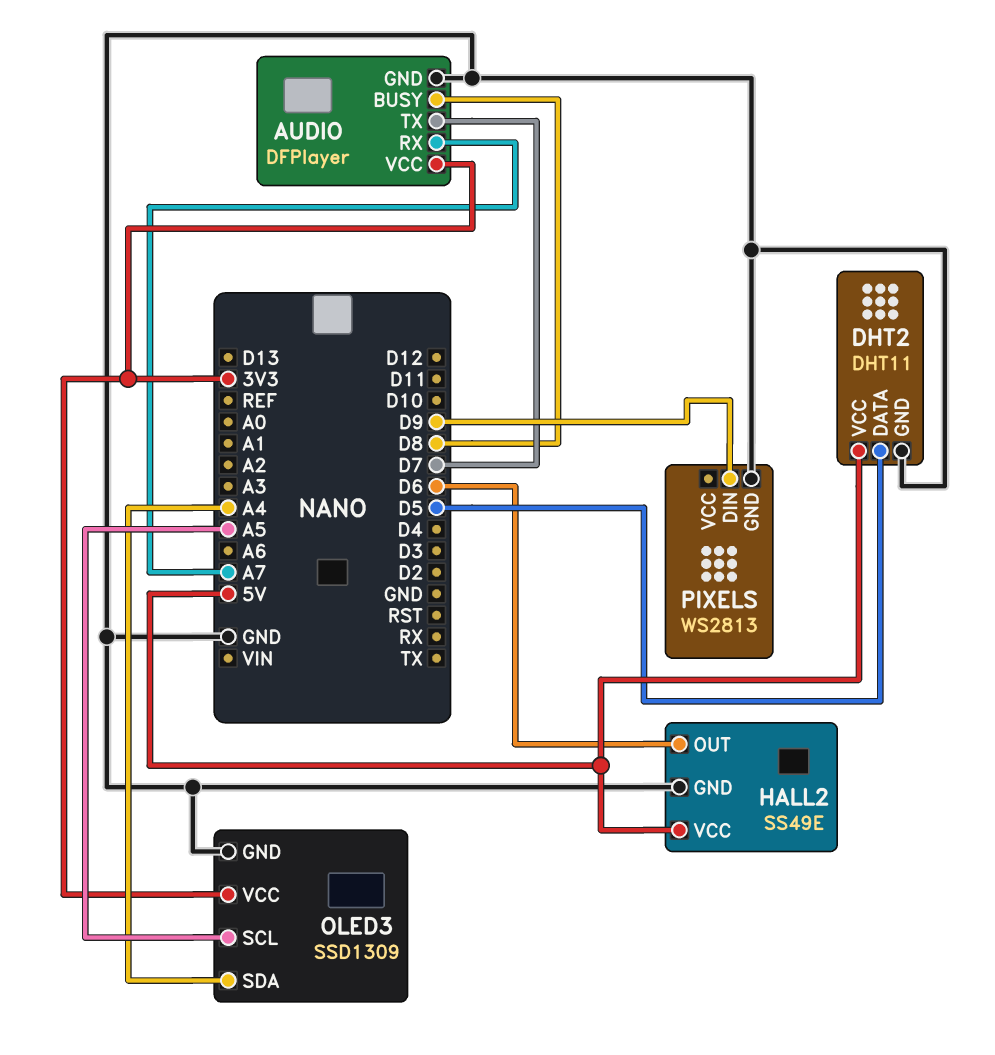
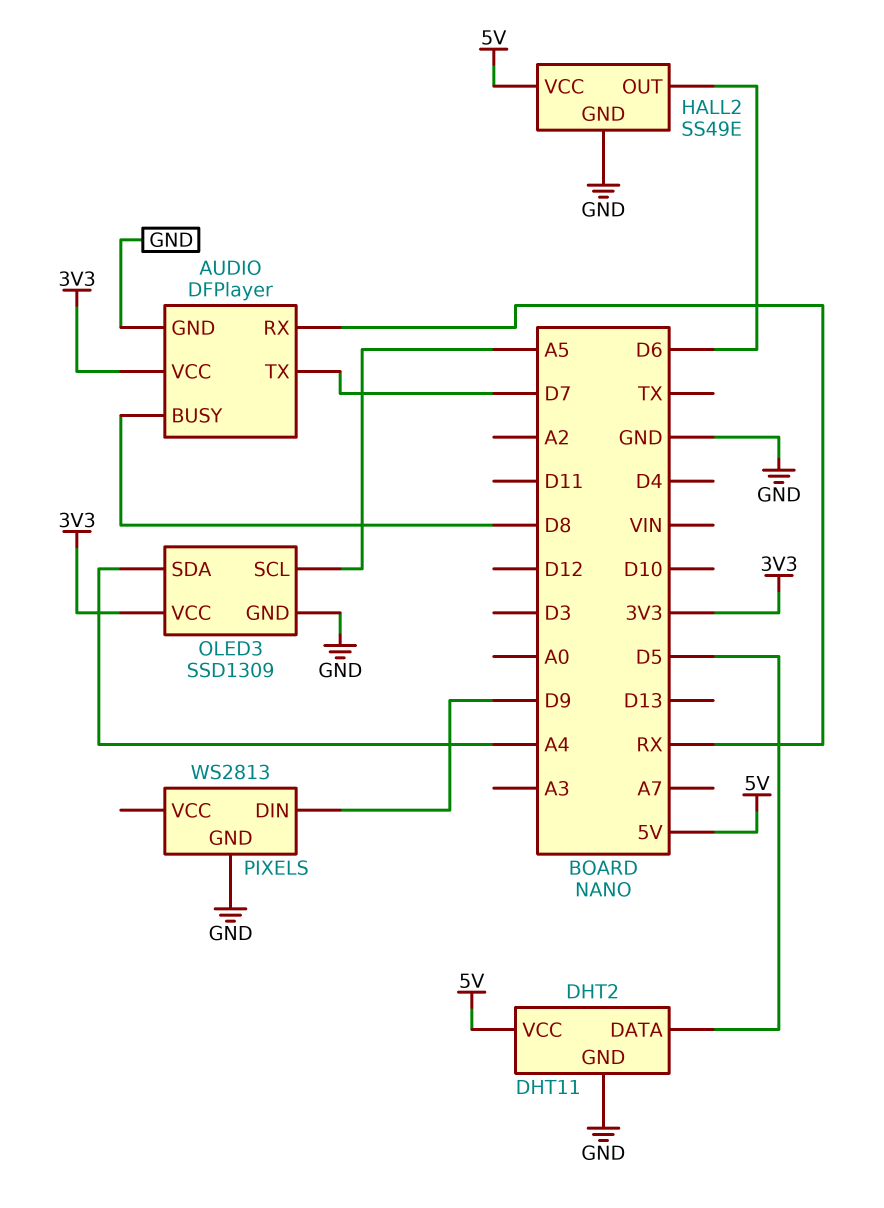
AUDIO pin RX: A7 -> RX

